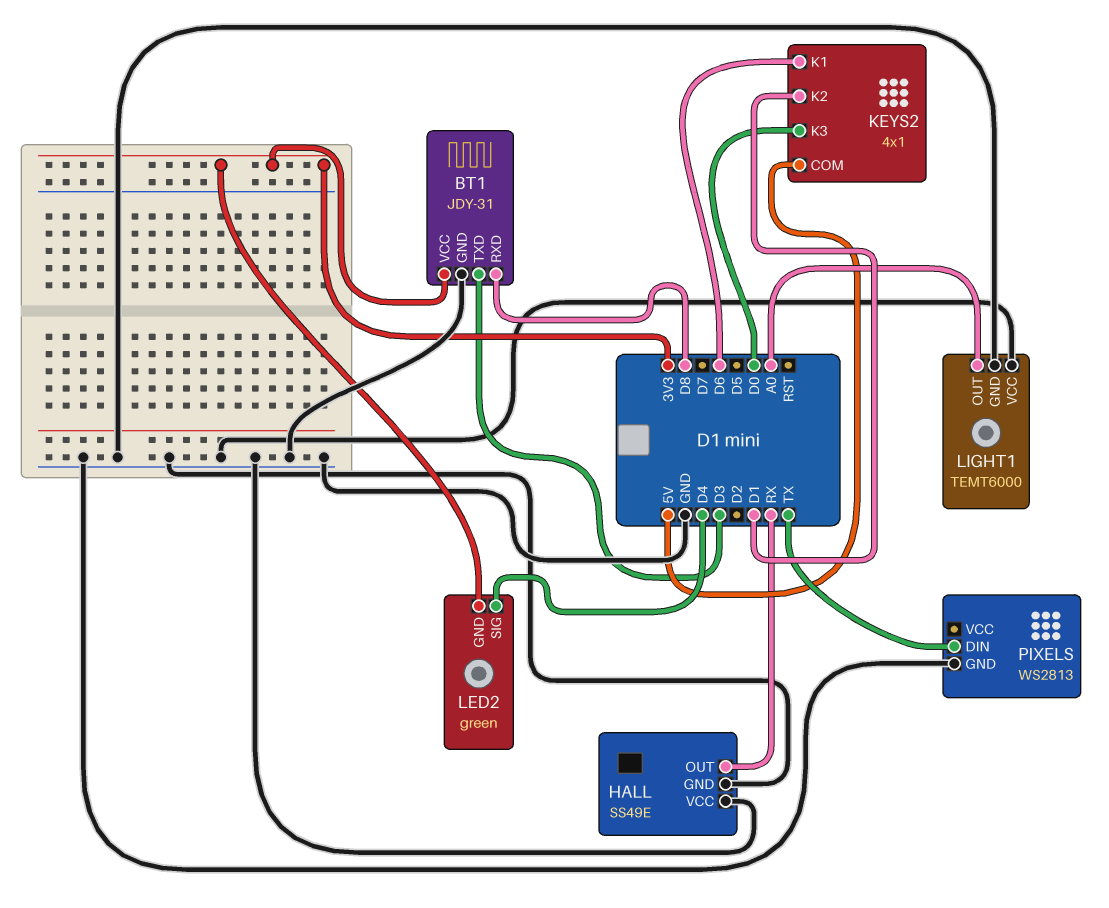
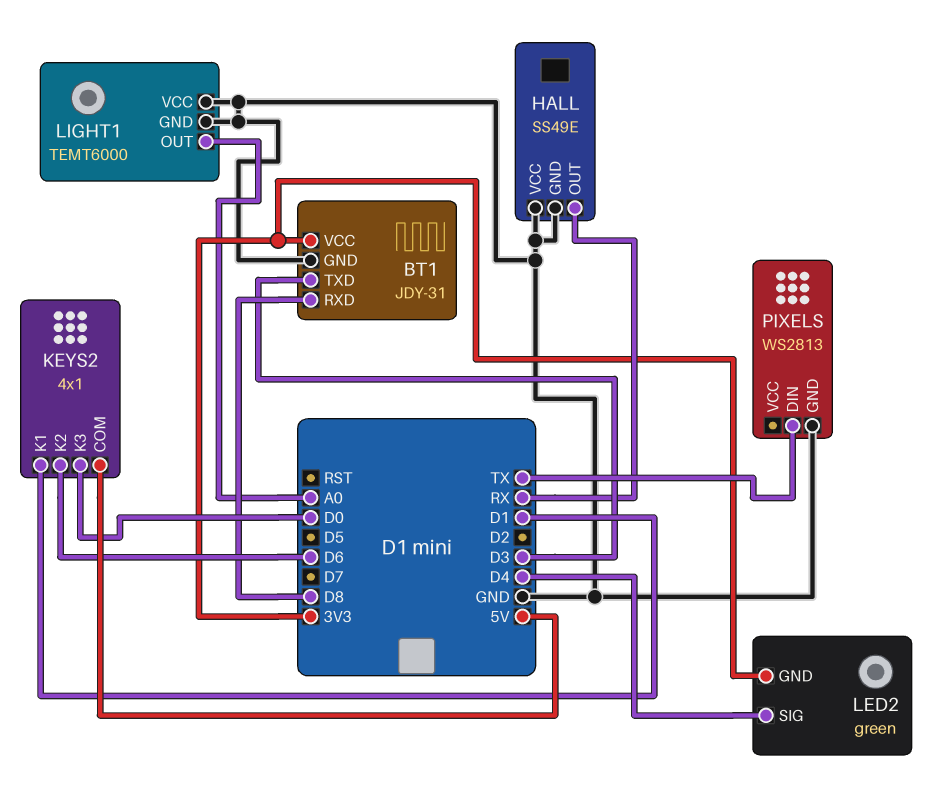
KEYS2 pin K1: D6 -> D1
KEYS2 pin K2: D1 -> D6

